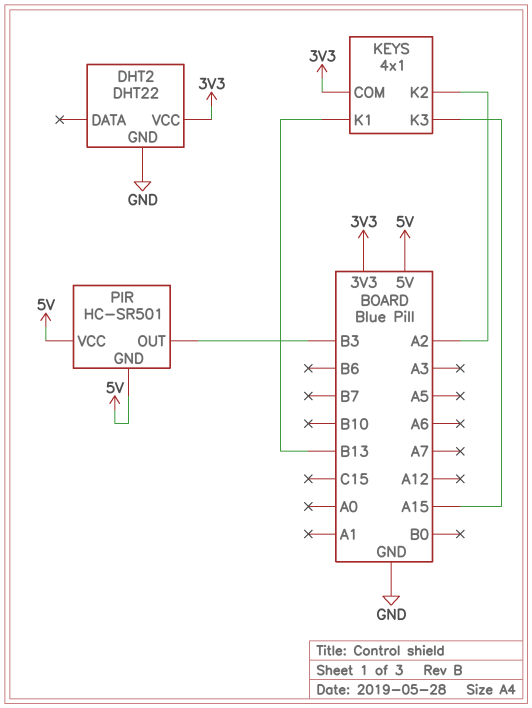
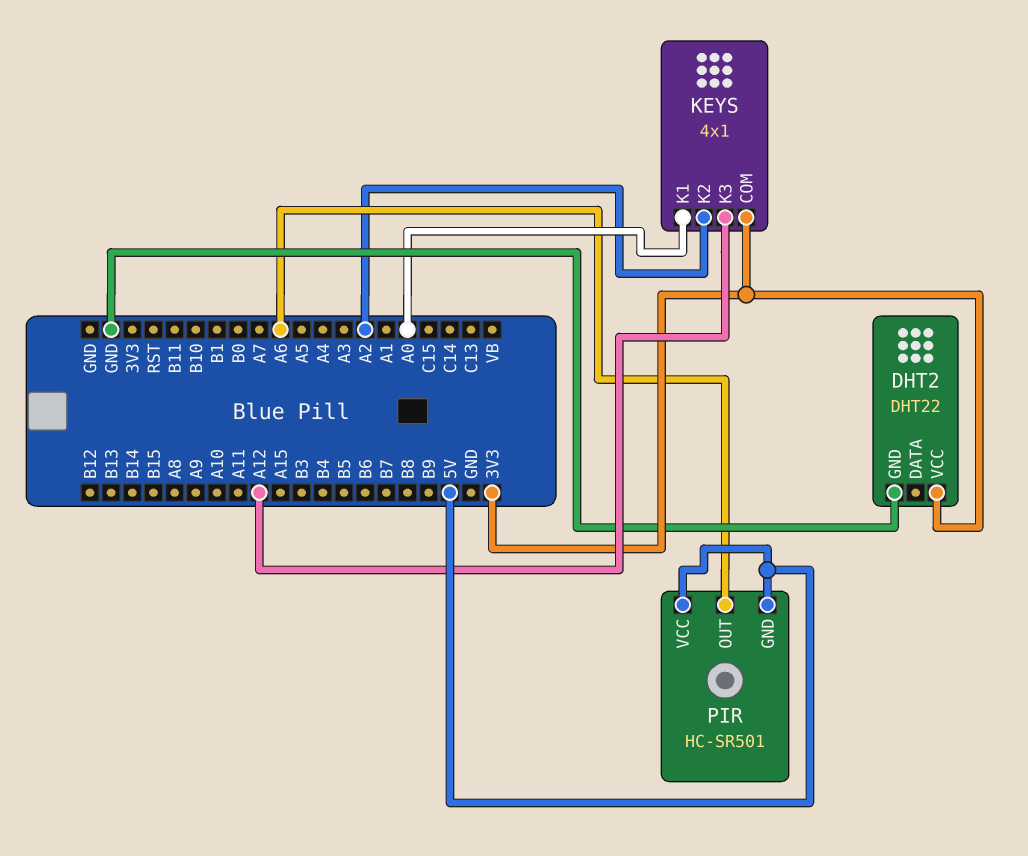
KEYS pin K1: B13 -> A0
KEYS pin K3: A15 -> A12
PIR pin OUT: B3 -> A6

